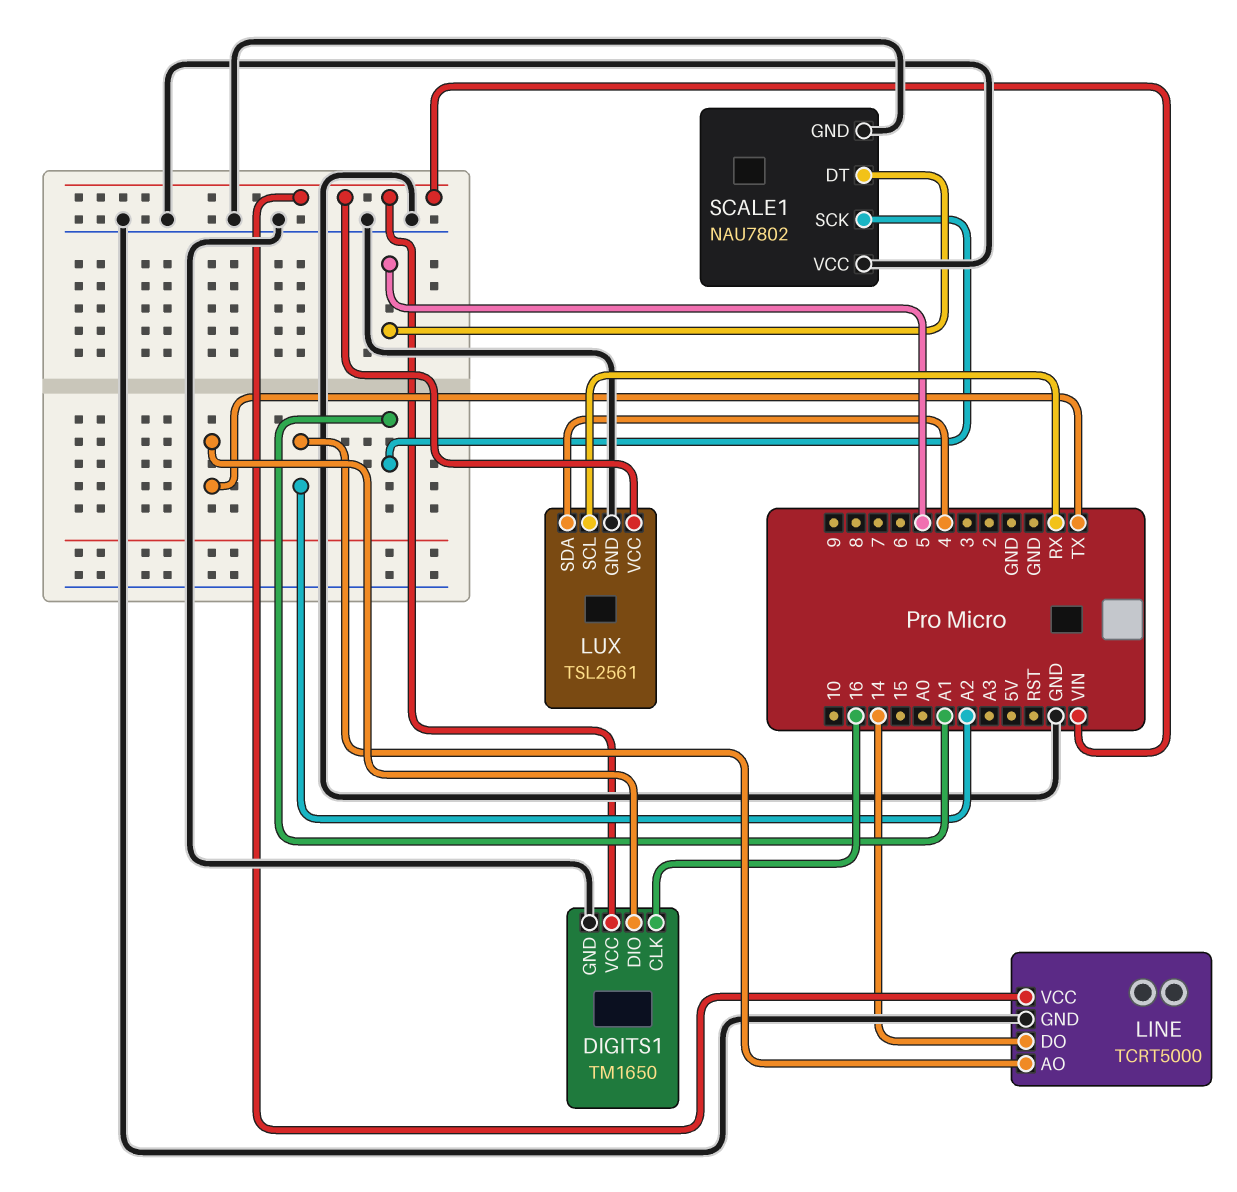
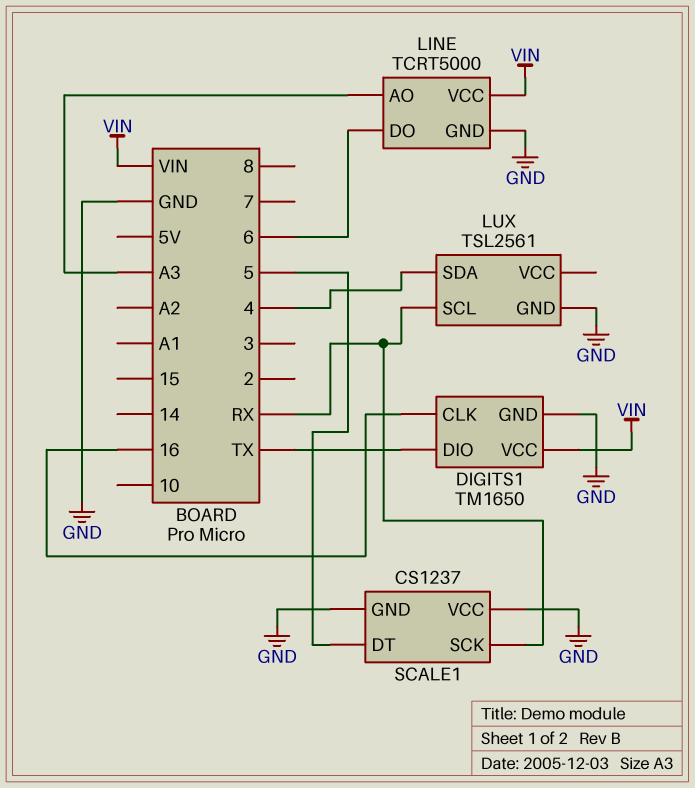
LINE pin AO: A2 -> A3
LINE pin DO: 14 -> 6
LUX pin VCC: VIN -> none
SCALE1: NAU7802 -> CS1237
SCALE1 pin SCK: A1 -> RX

